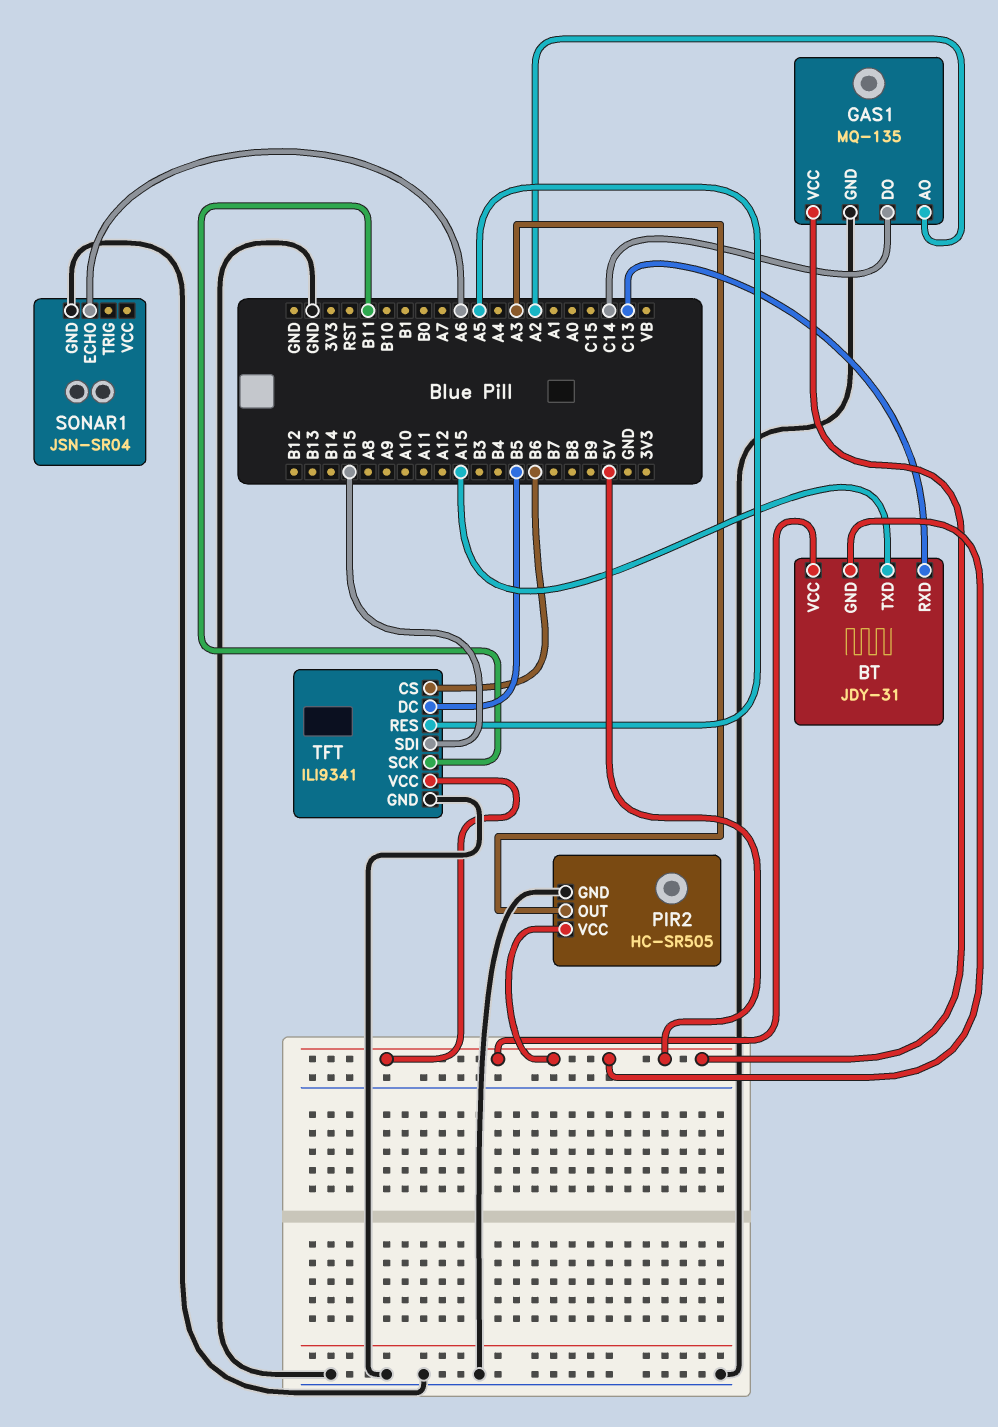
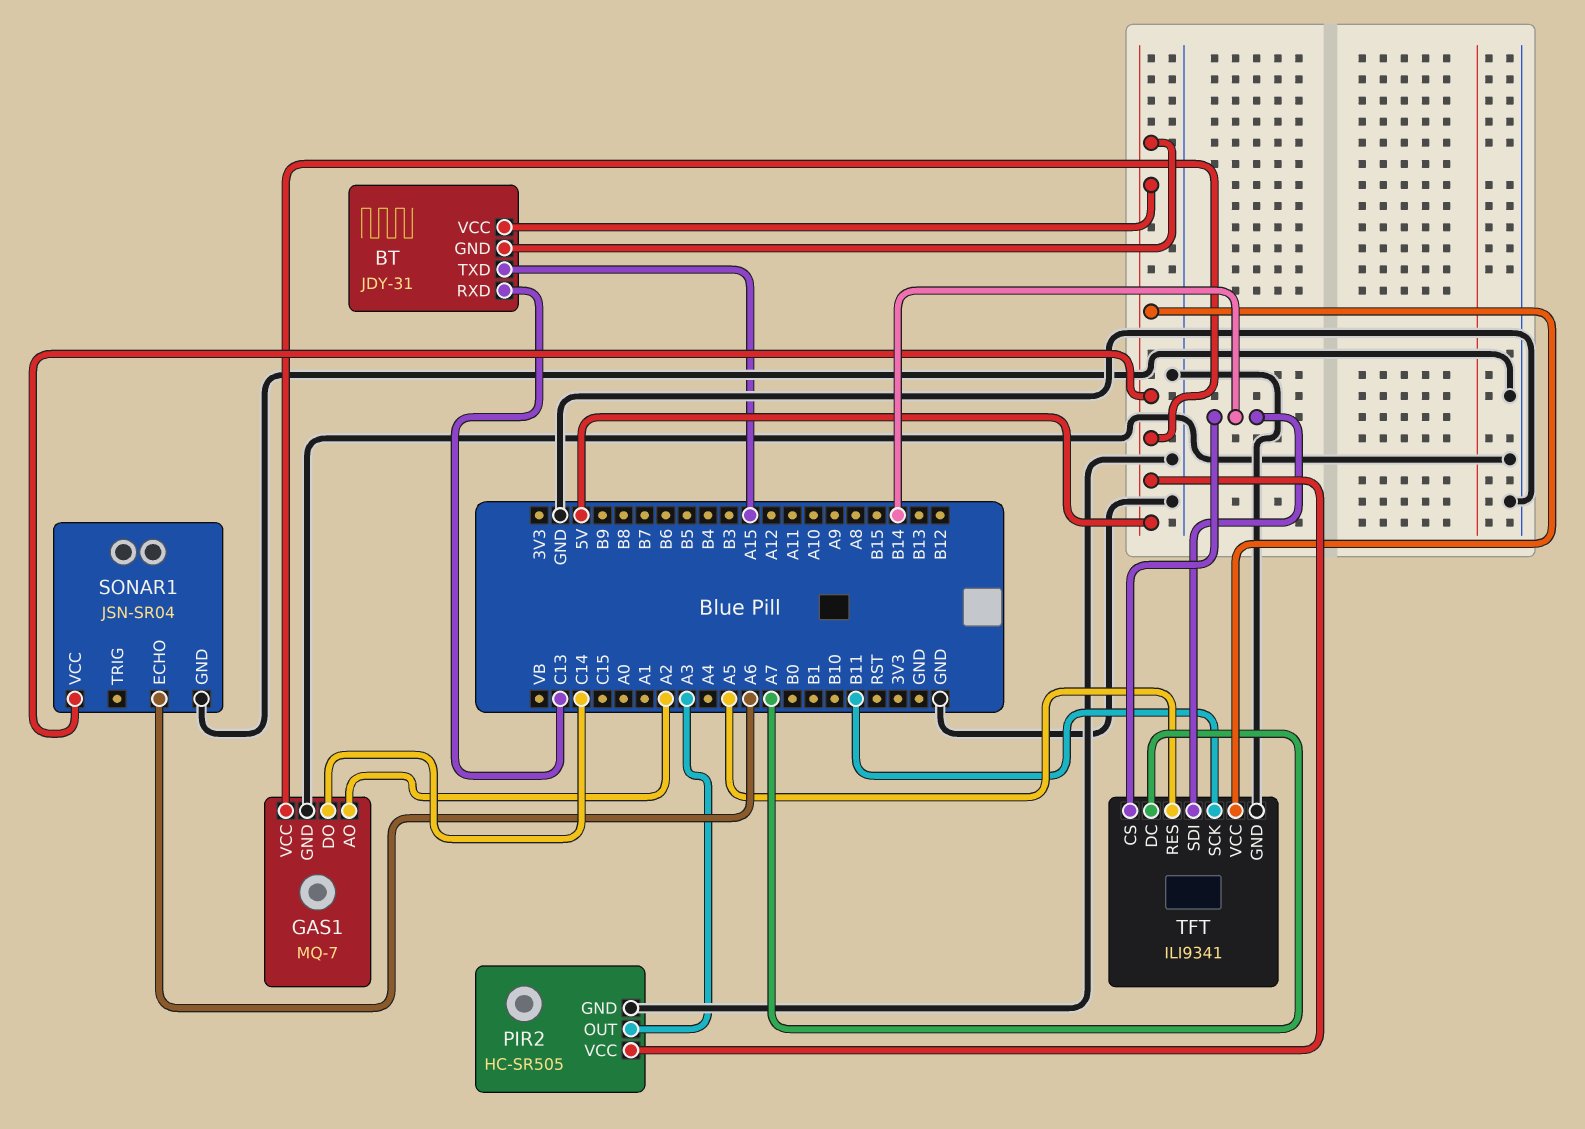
GAS1: MQ-135 -> MQ-7
SONAR1 pin VCC: none -> 5V
TFT pin CS: B6 -> B14
TFT pin DC: B5 -> A7
TFT pin SDI: B15 -> B14

